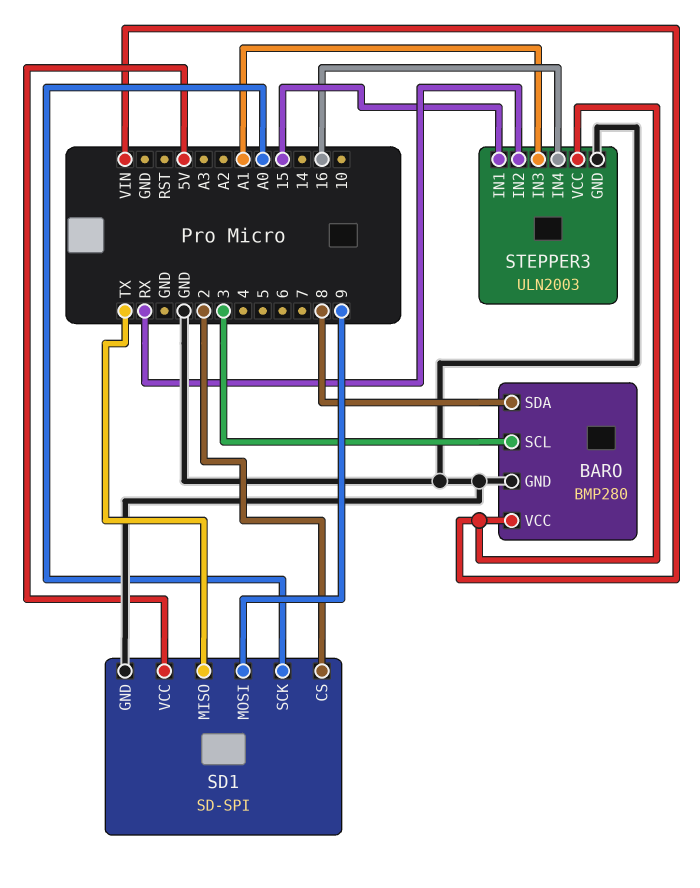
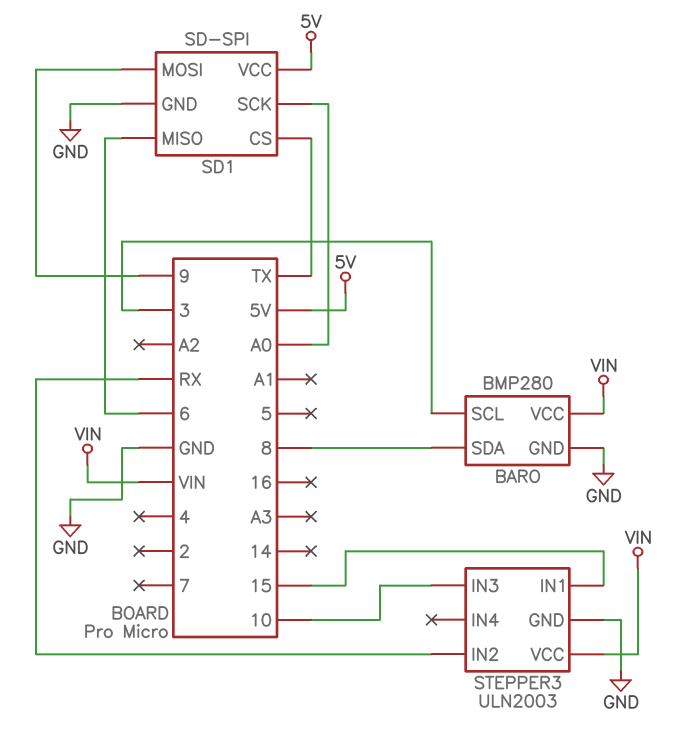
SD1 pin CS: 2 -> TX
SD1 pin MISO: TX -> 6
STEPPER3 pin IN3: A1 -> 10
STEPPER3 pin IN4: 16 -> none

